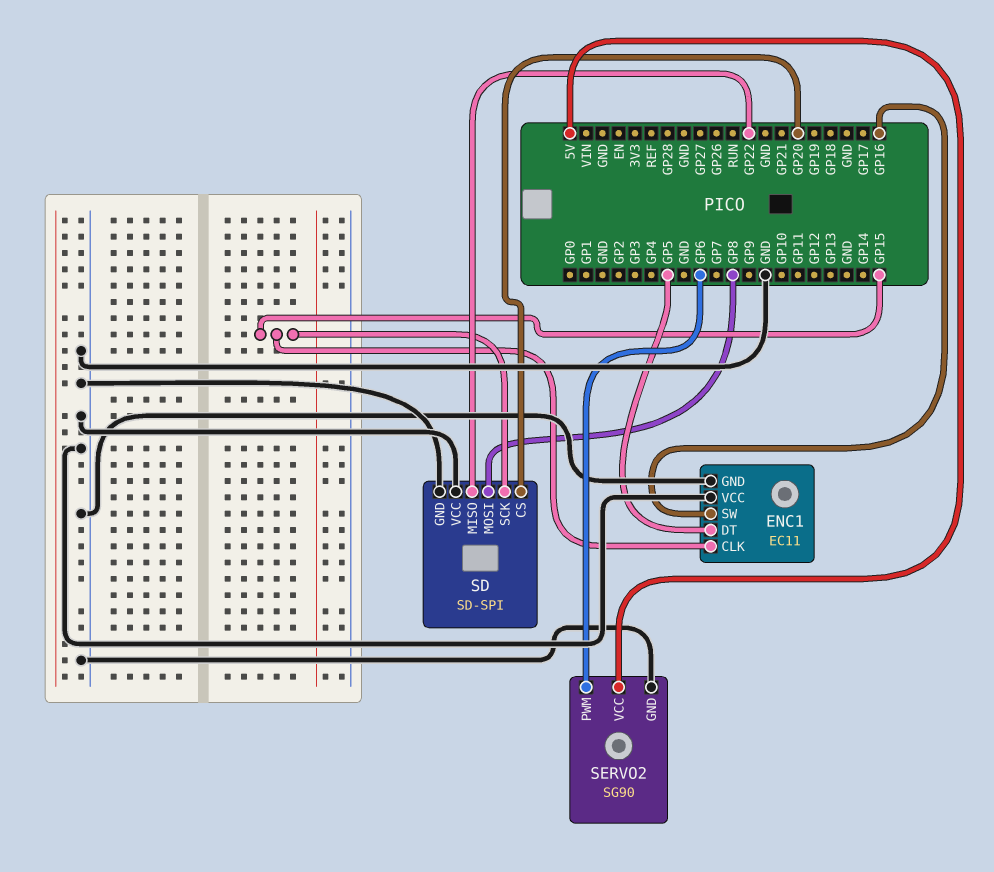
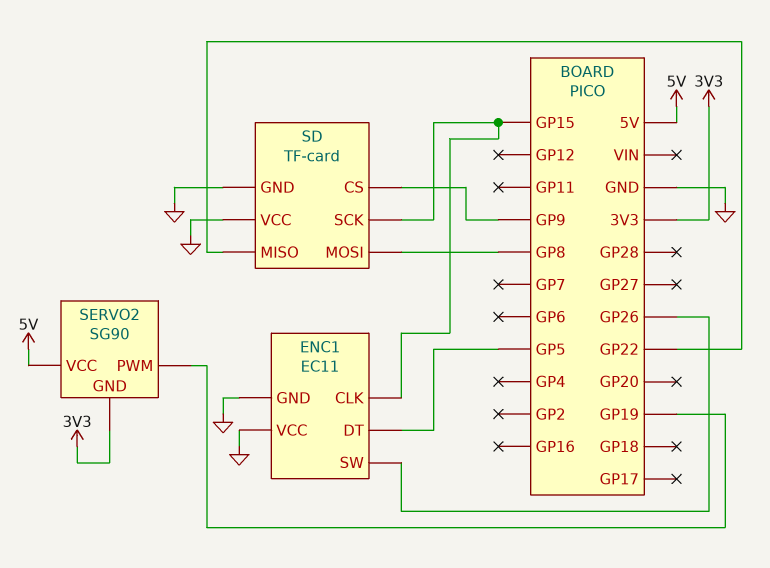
ENC1 pin SW: GP16 -> GP26
SD: SD-SPI -> TF-card
SD pin CS: GP20 -> GP9
SERVO2 pin GND: GND -> 3V3
SERVO2 pin PWM: GP6 -> GP19

